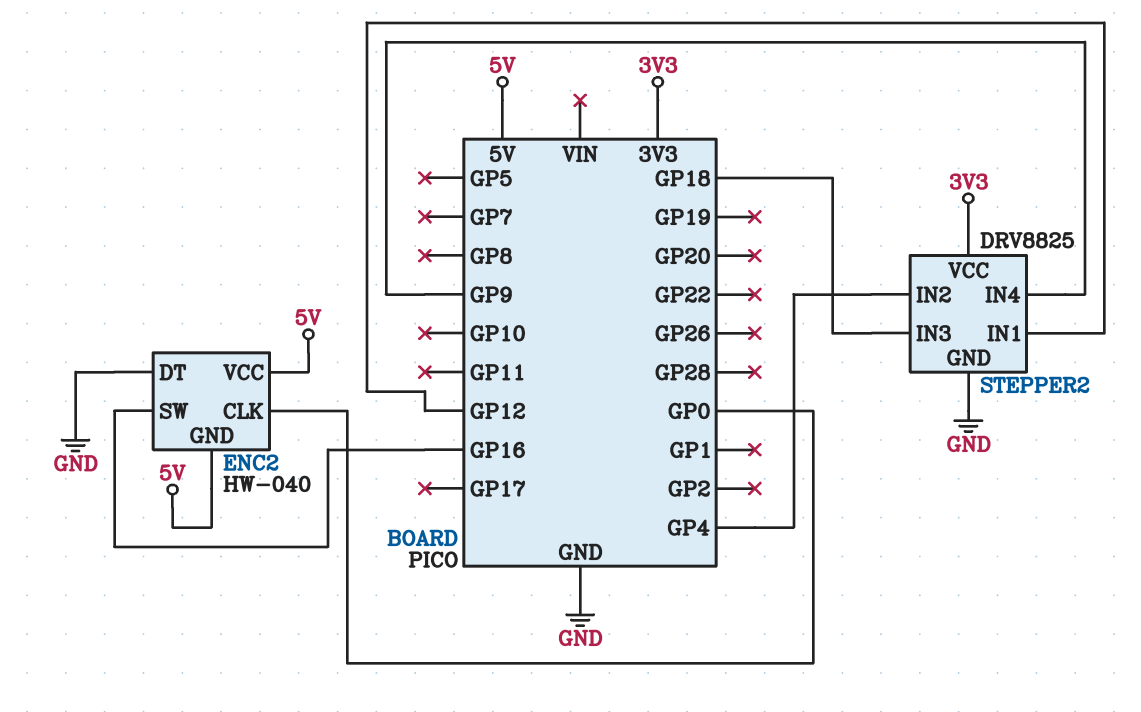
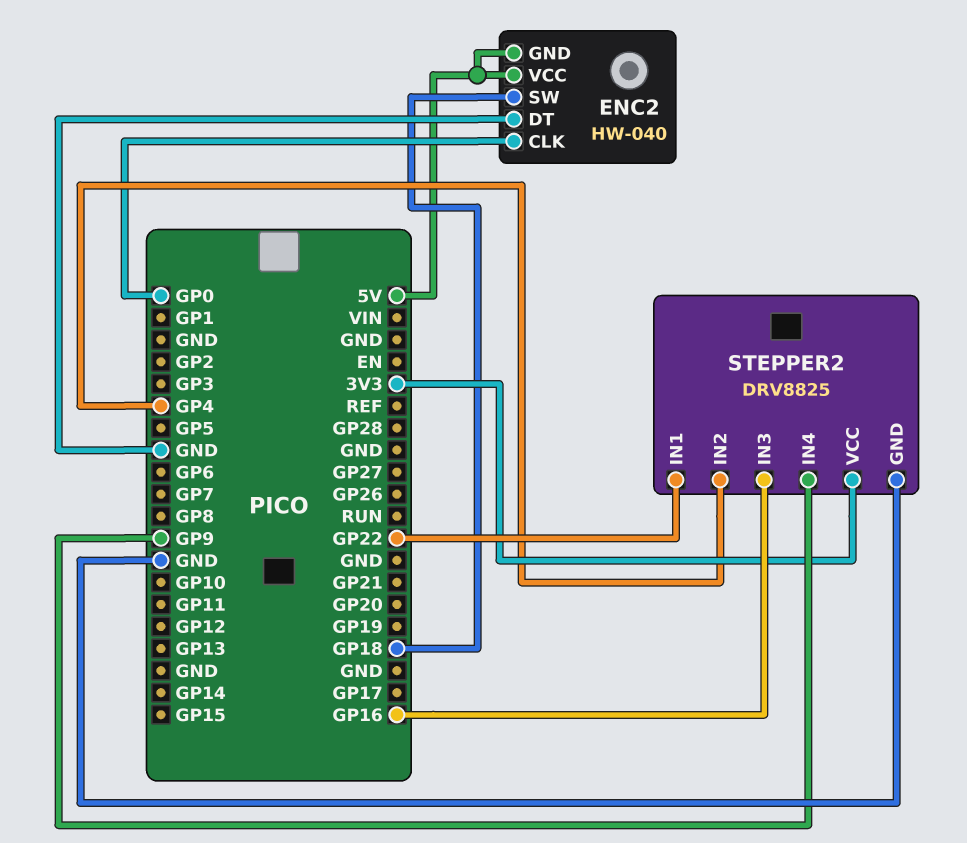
ENC2 pin SW: GP16 -> GP18
STEPPER2 pin IN1: GP12 -> GP22
STEPPER2 pin IN3: GP18 -> GP16

